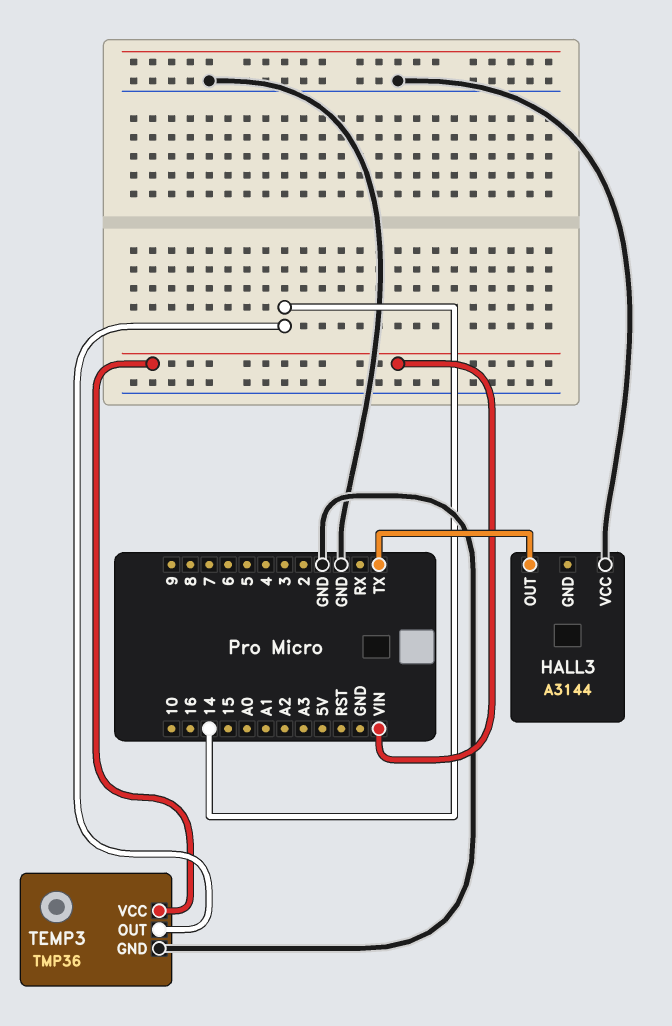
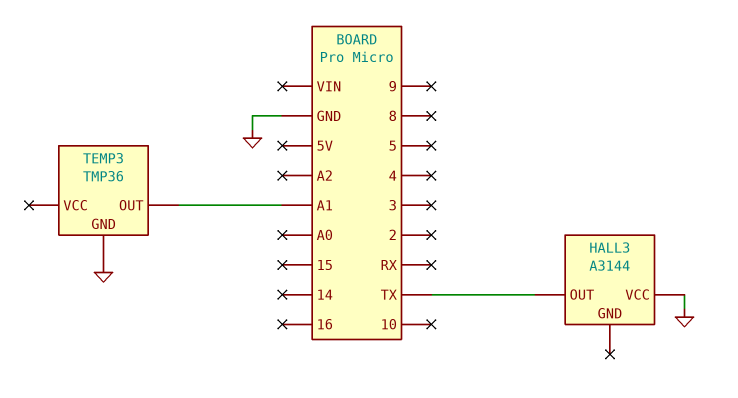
TEMP3 pin OUT: 14 -> A1
TEMP3 pin VCC: VIN -> none

